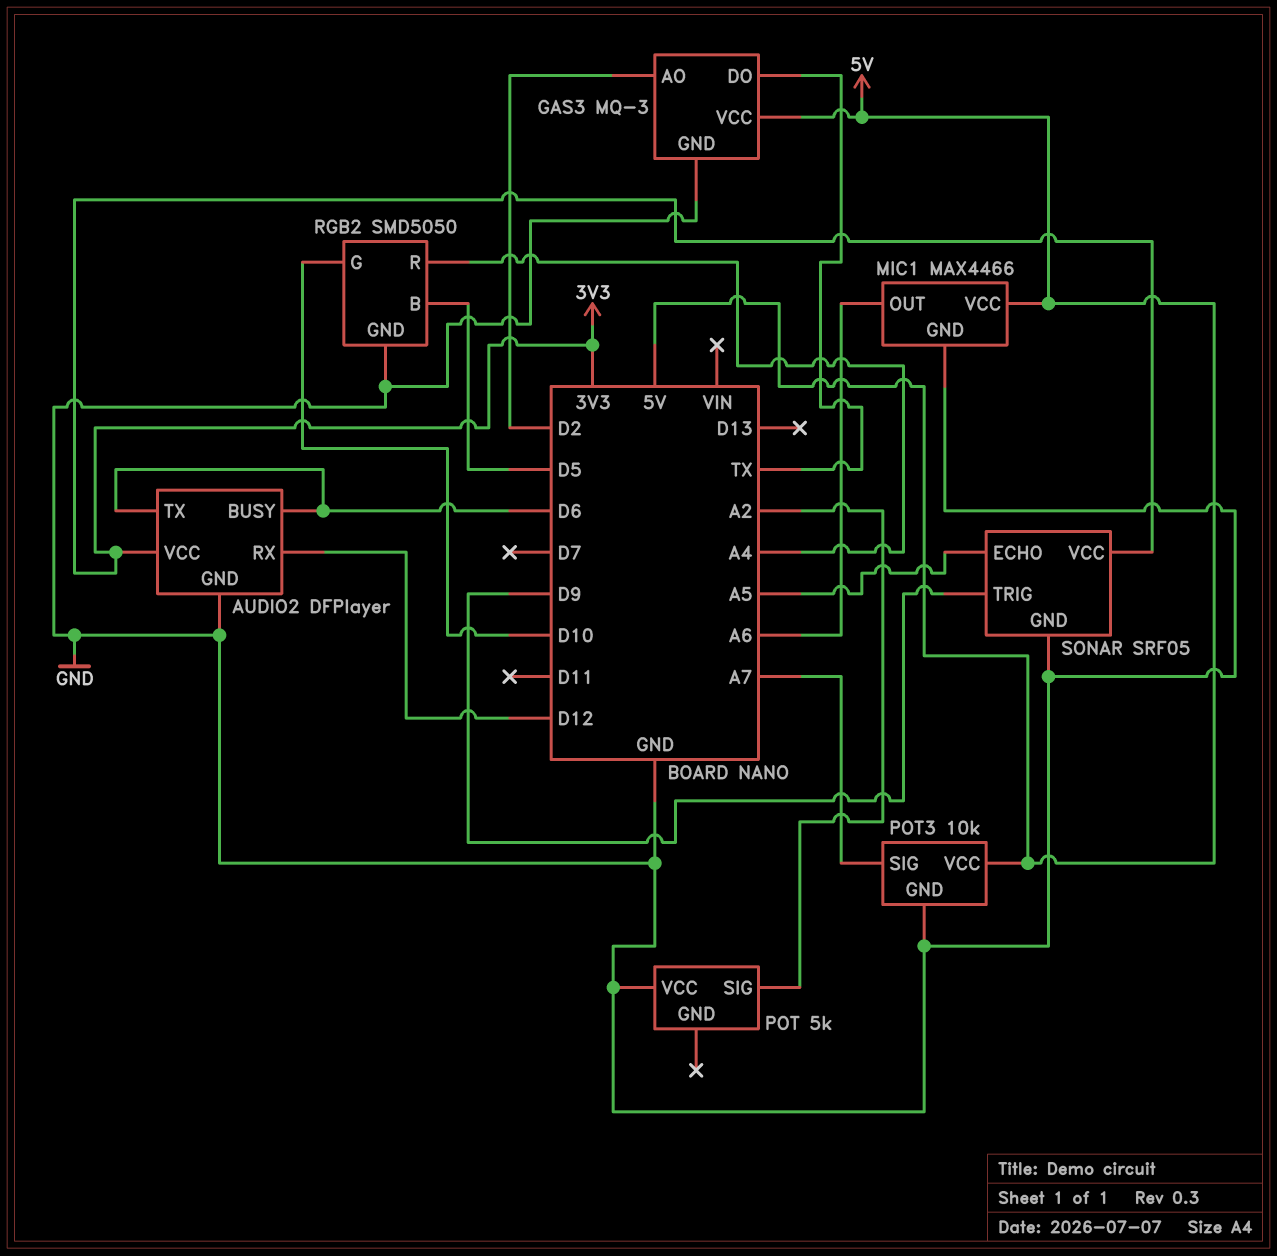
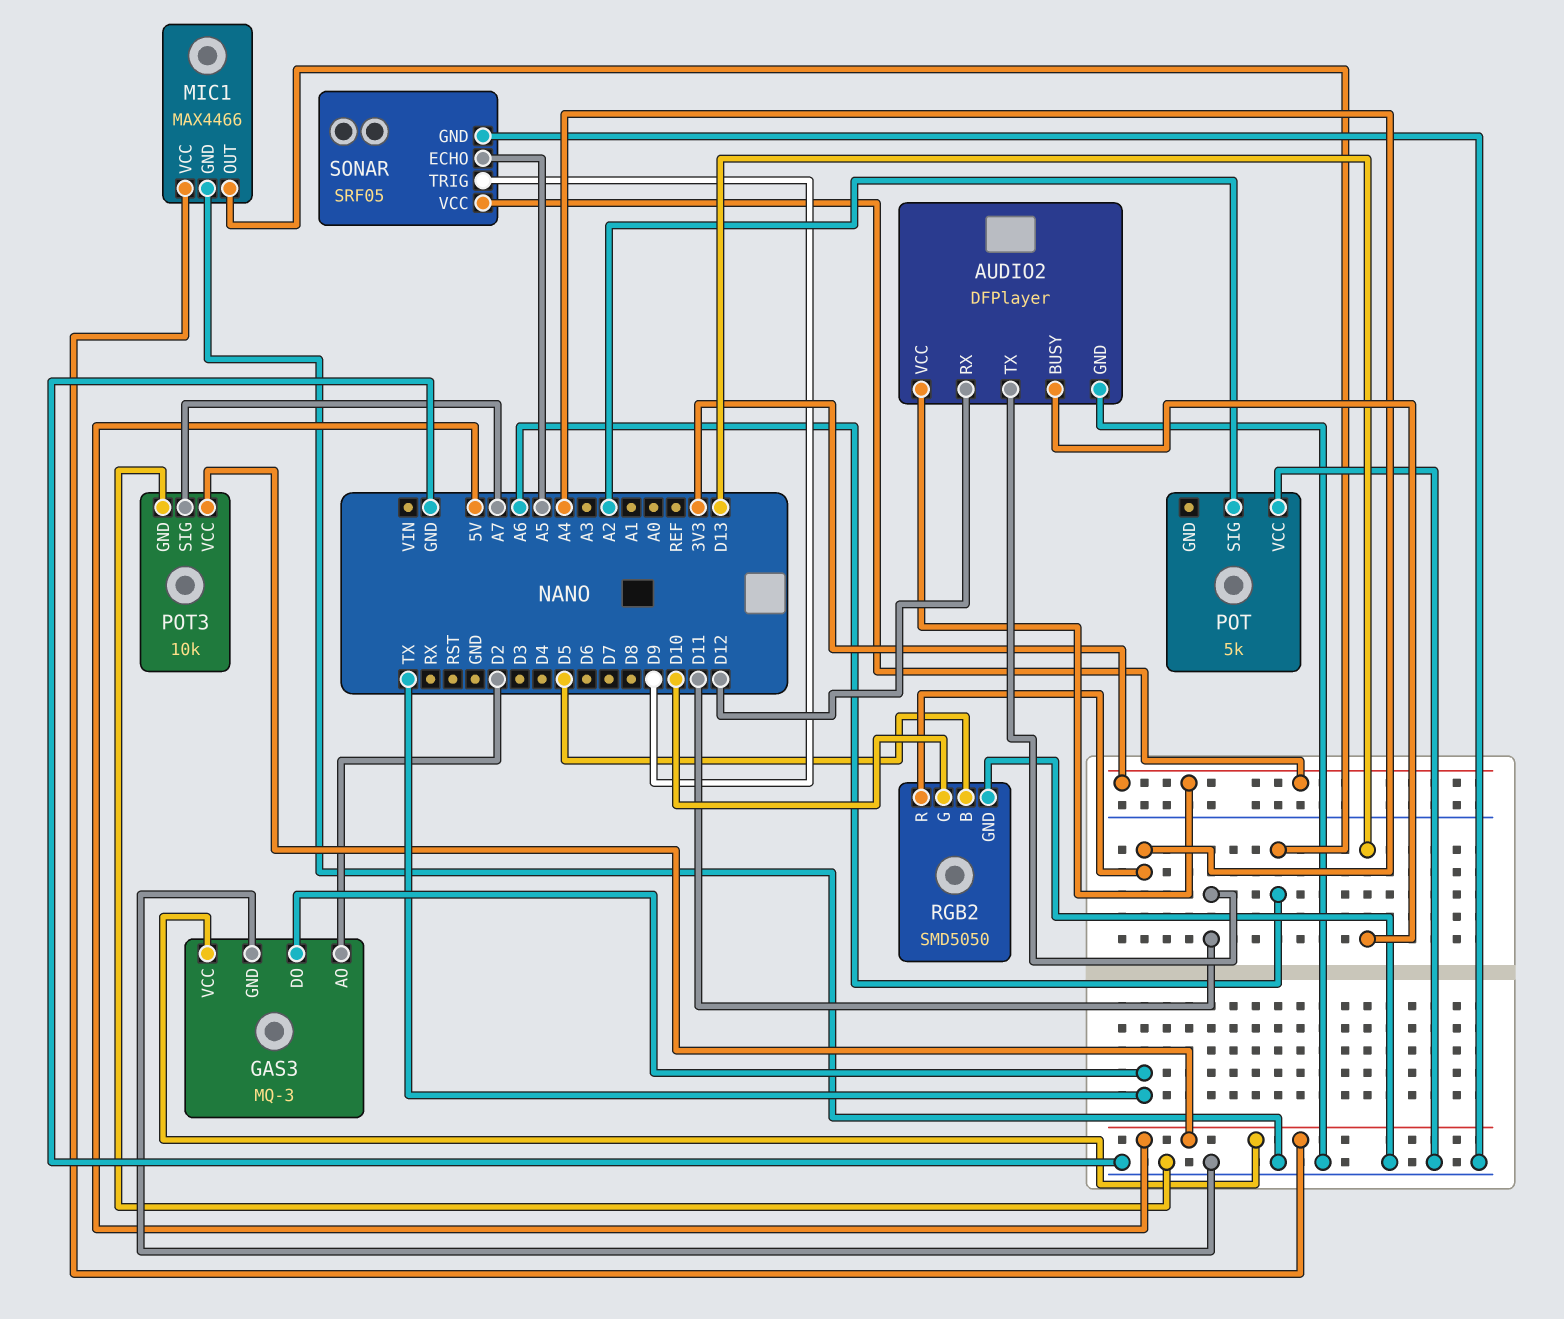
AUDIO2 pin BUSY: D6 -> D13
AUDIO2 pin TX: D6 -> D11

